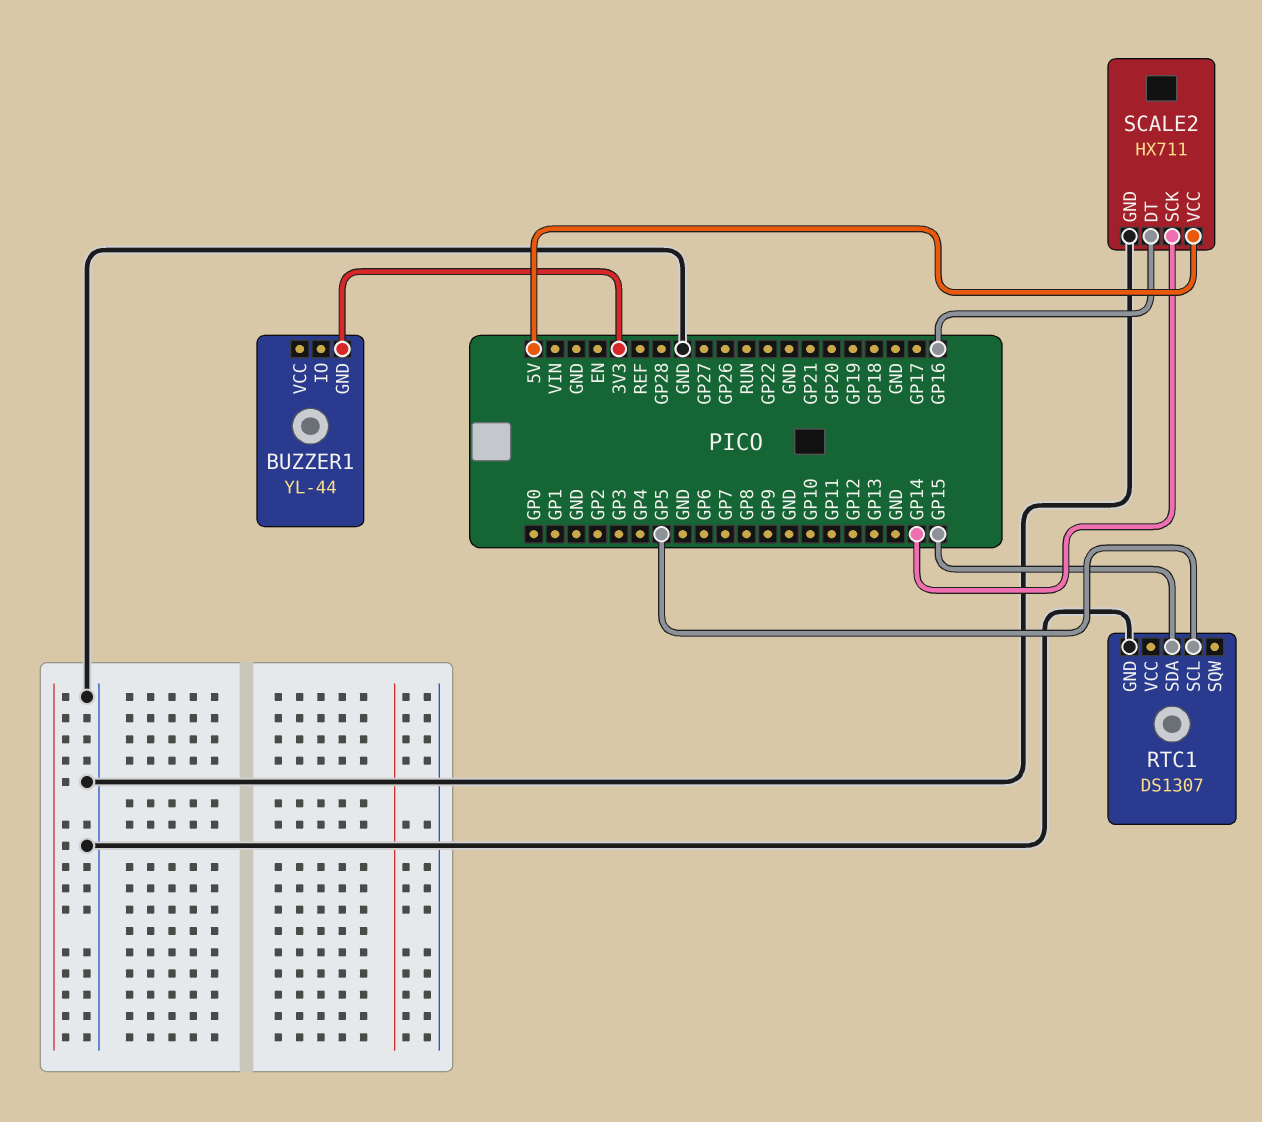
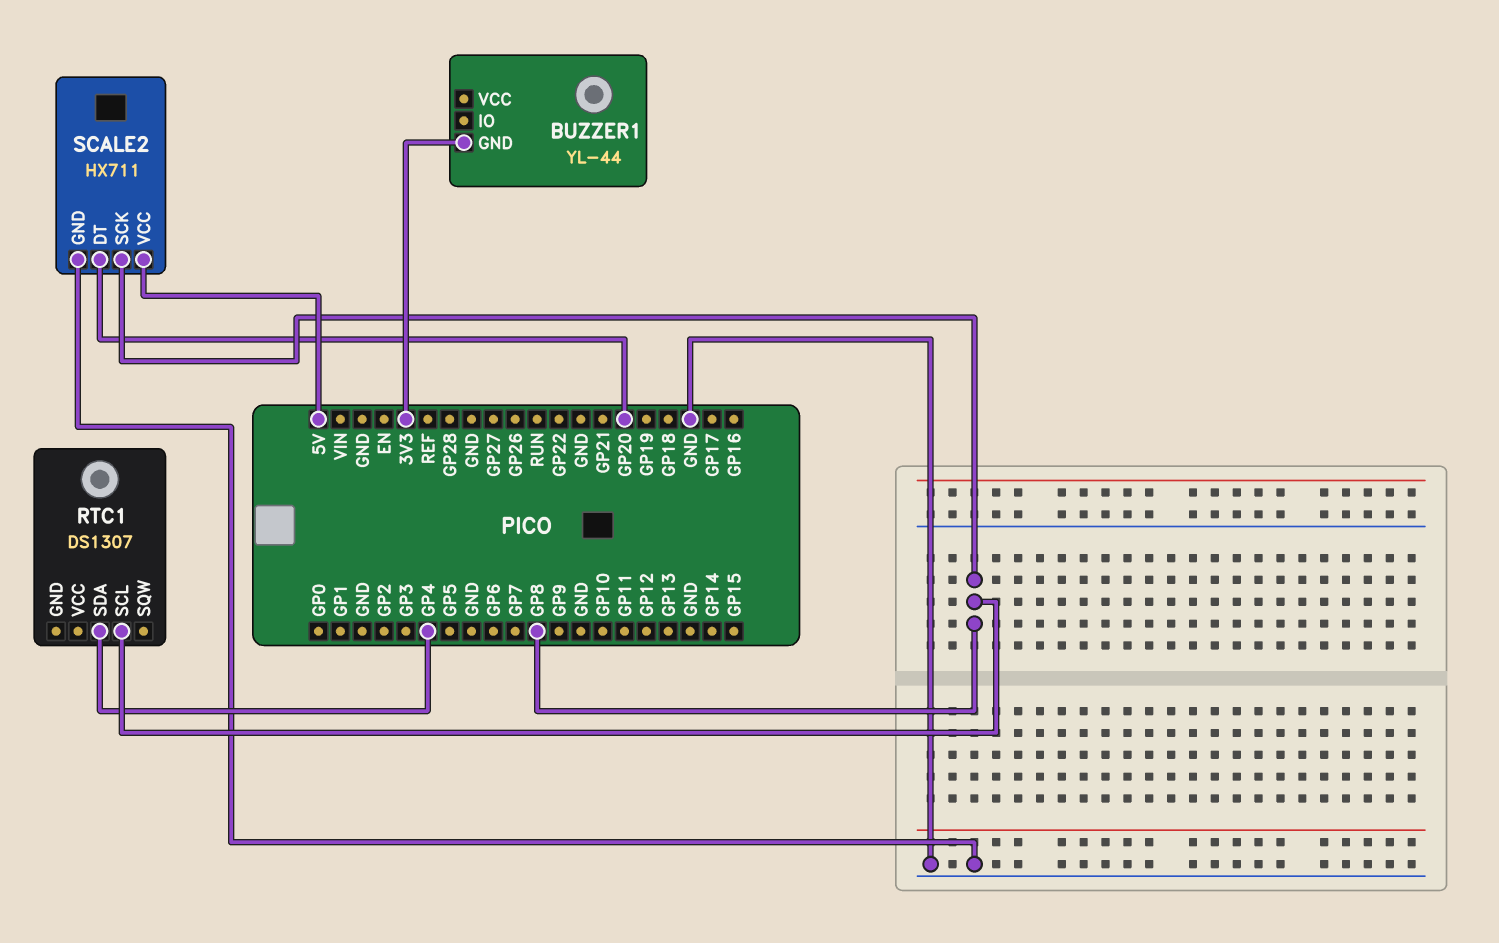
RTC1 pin GND: GND -> none
RTC1 pin SCL: GP5 -> GP8
RTC1 pin SDA: GP15 -> GP4
SCALE2 pin DT: GP16 -> GP20
SCALE2 pin SCK: GP14 -> GP8

